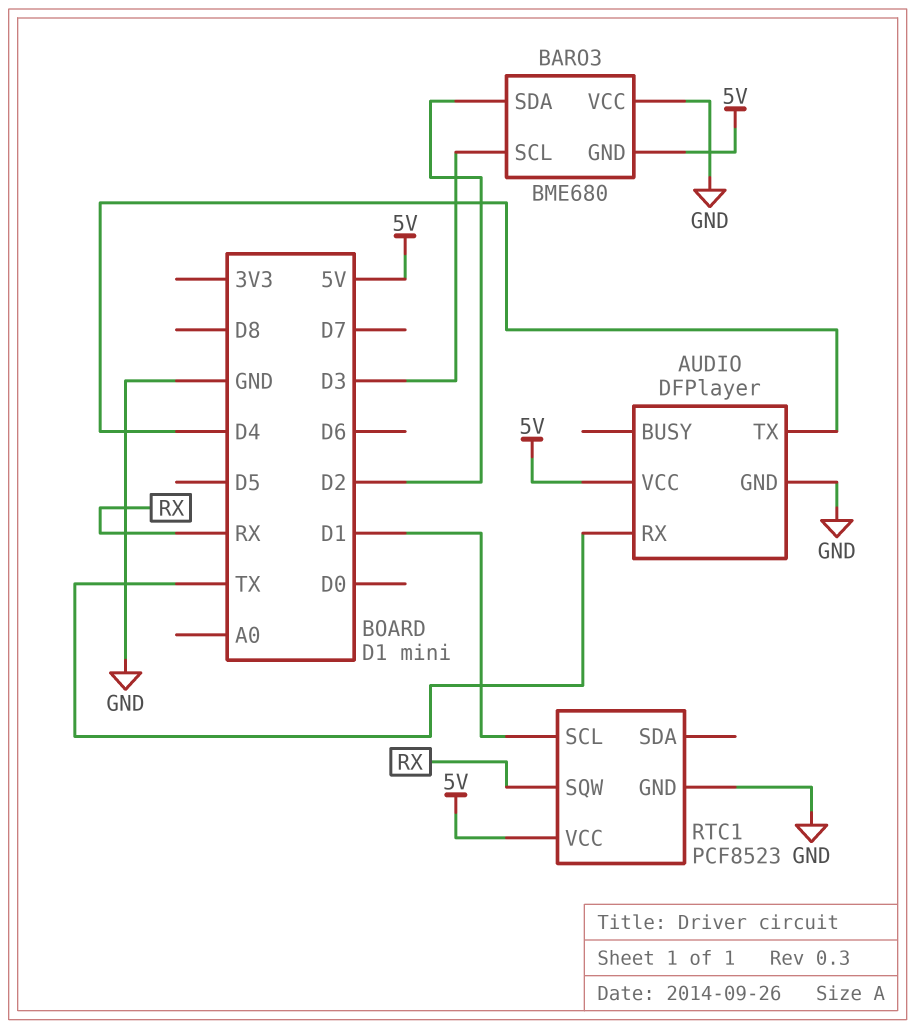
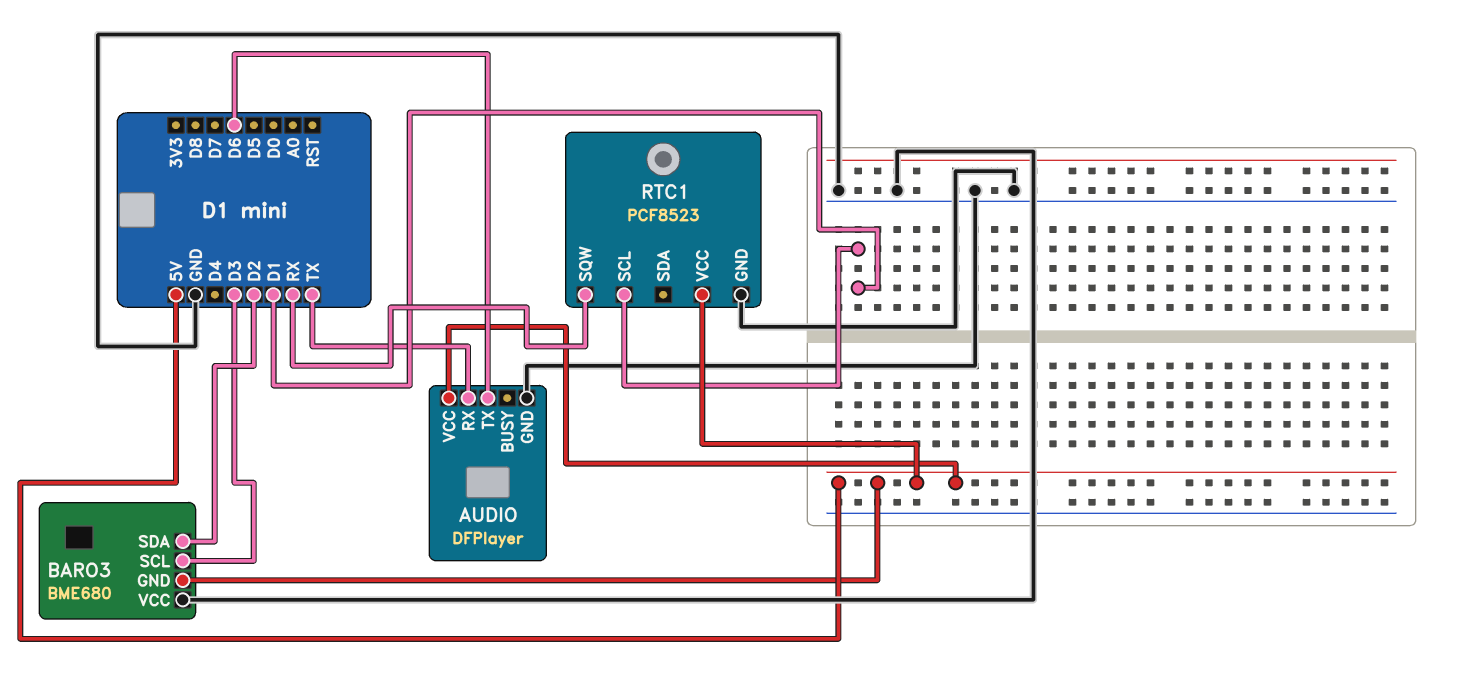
AUDIO pin TX: D4 -> D6

